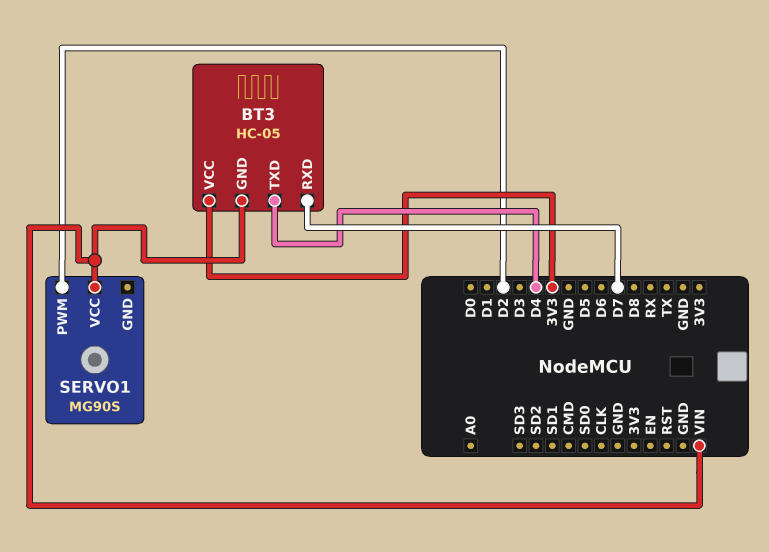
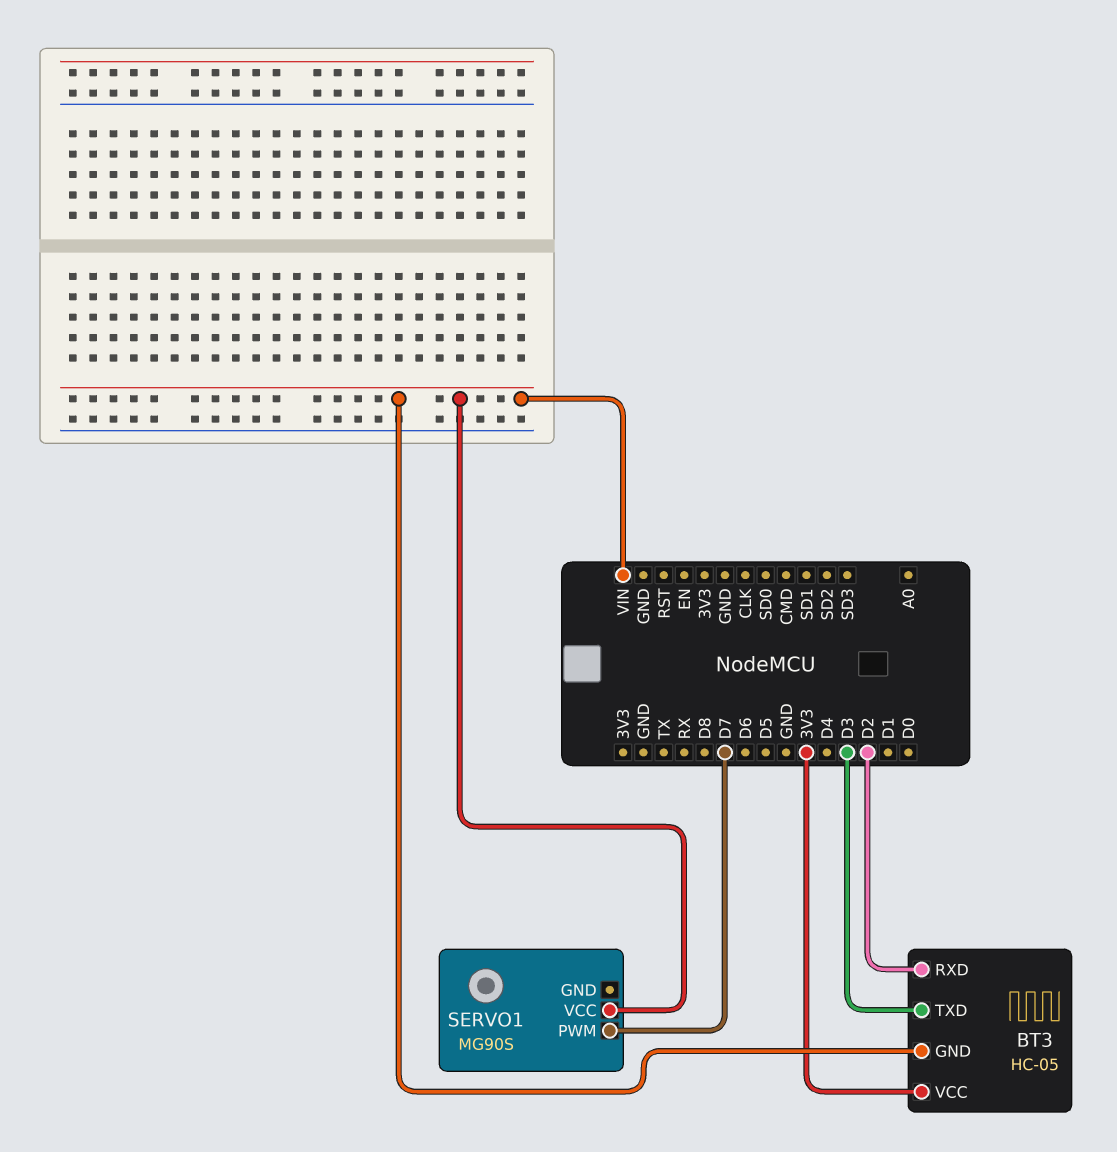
BT3 pin RXD: D7 -> D2
BT3 pin TXD: D4 -> D3
SERVO1 pin PWM: D2 -> D7

